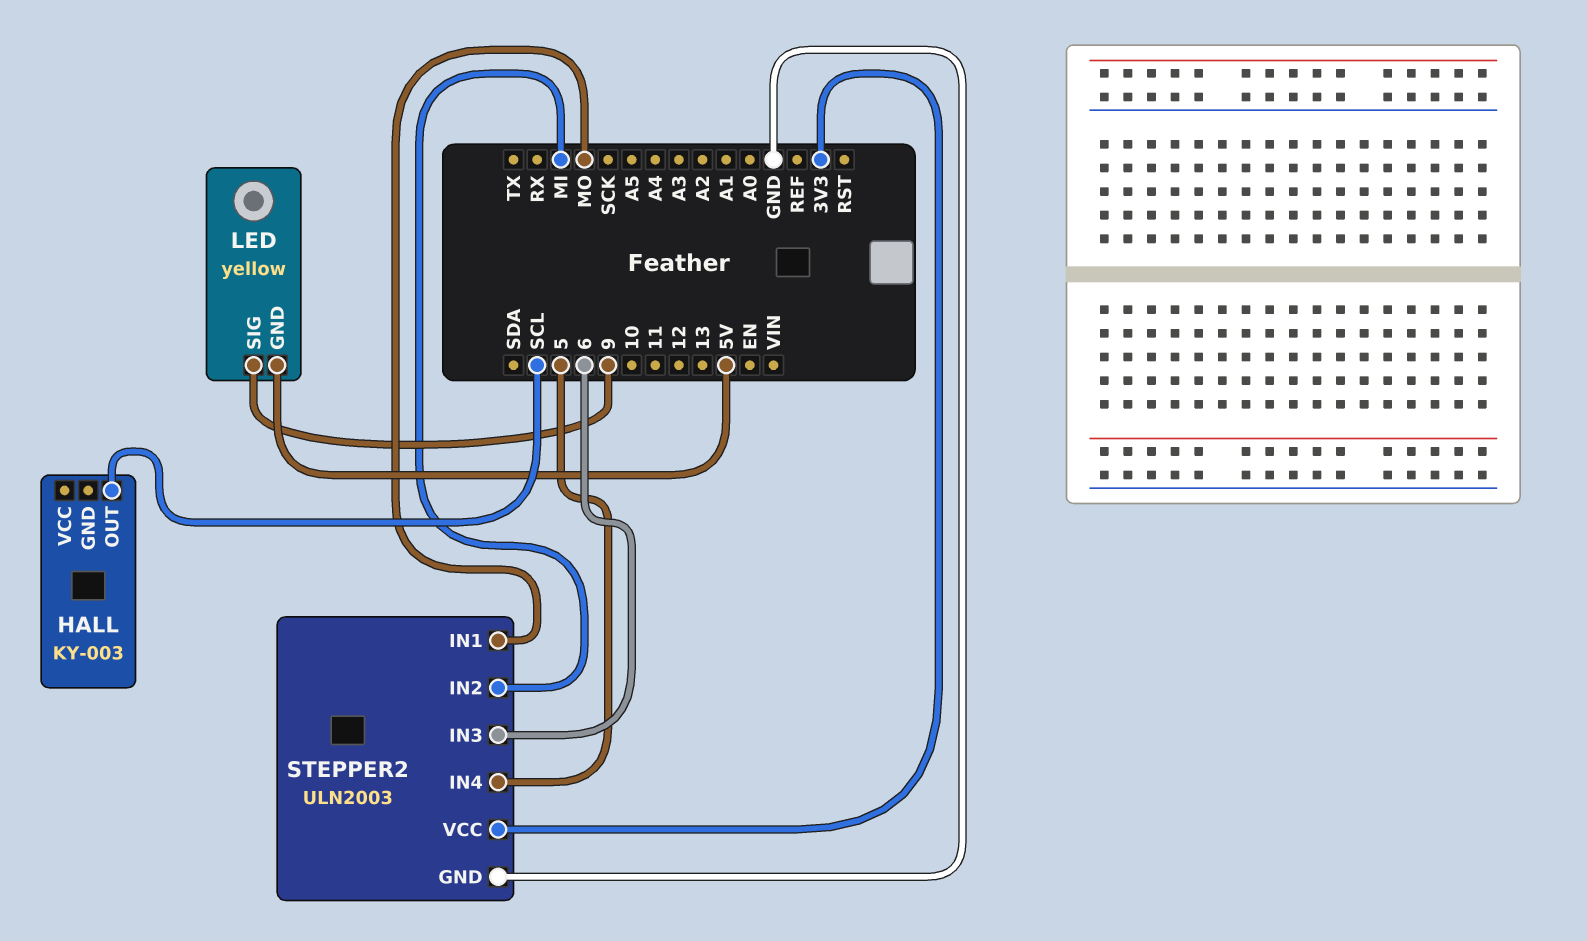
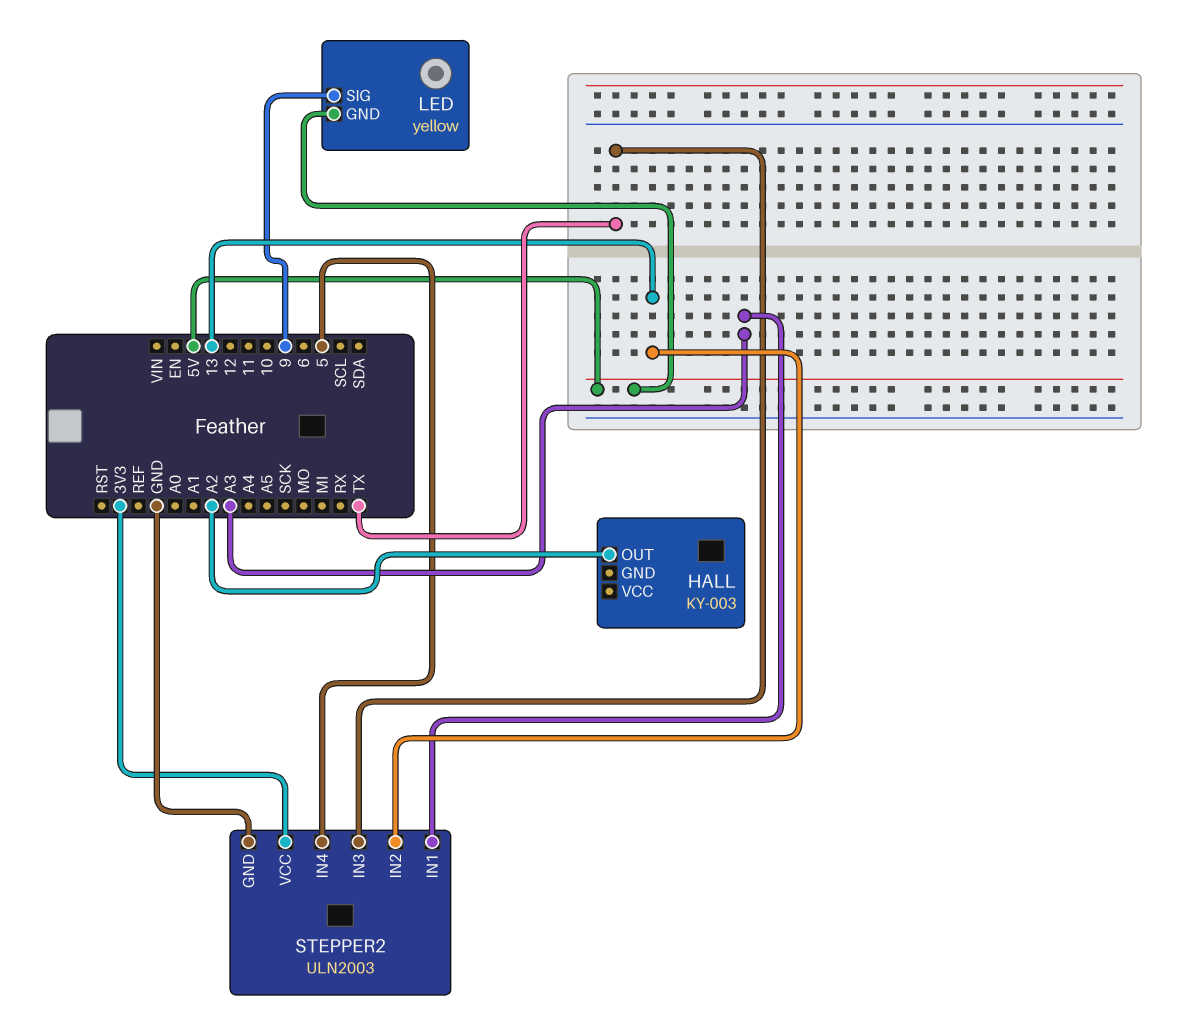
HALL pin OUT: SCL -> A2
STEPPER2 pin IN1: MO -> A3
STEPPER2 pin IN2: MI -> 13
STEPPER2 pin IN3: 6 -> TX

